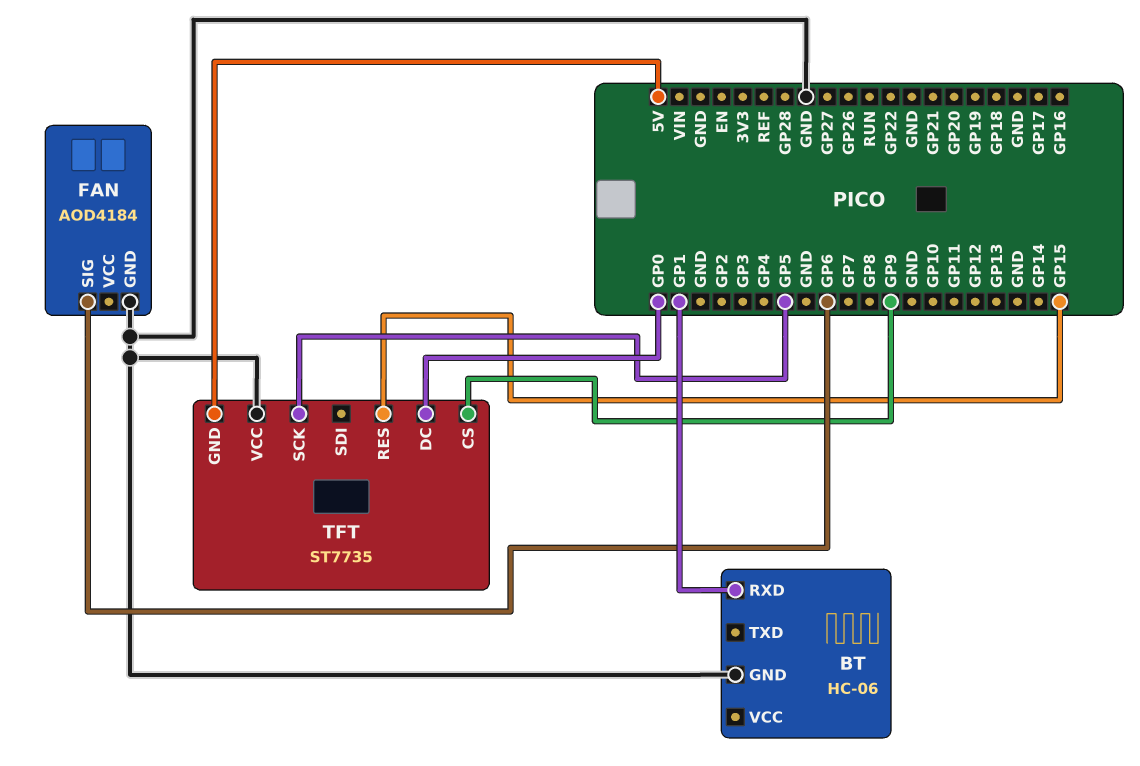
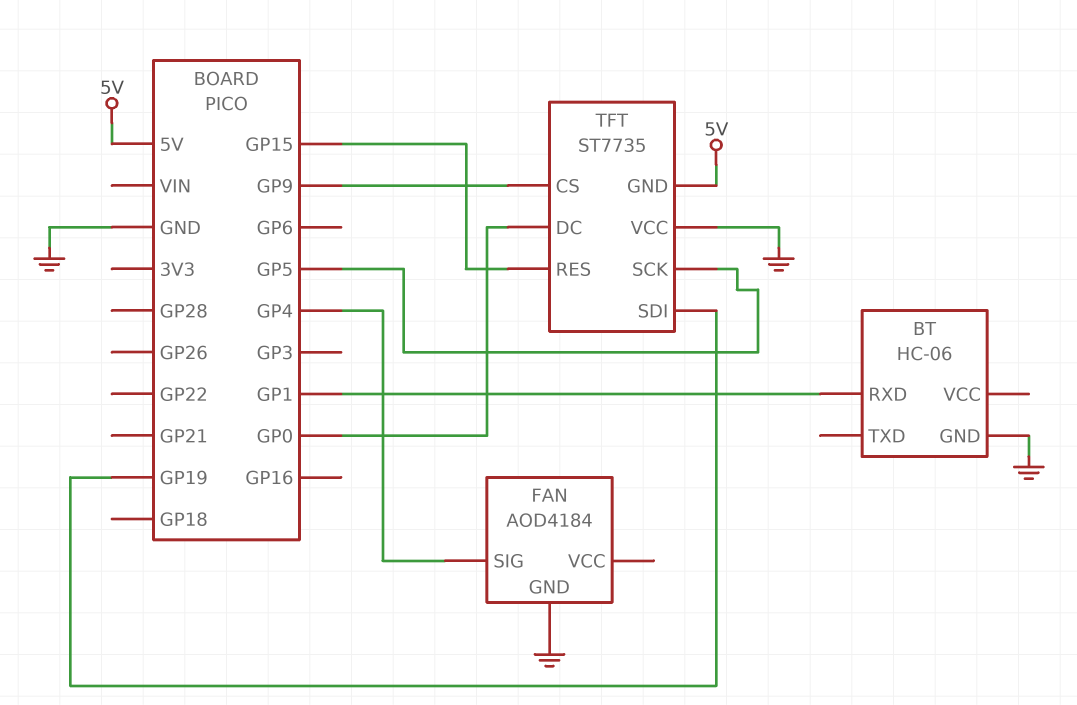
FAN pin SIG: GP6 -> GP4
TFT pin SDI: none -> GP19

